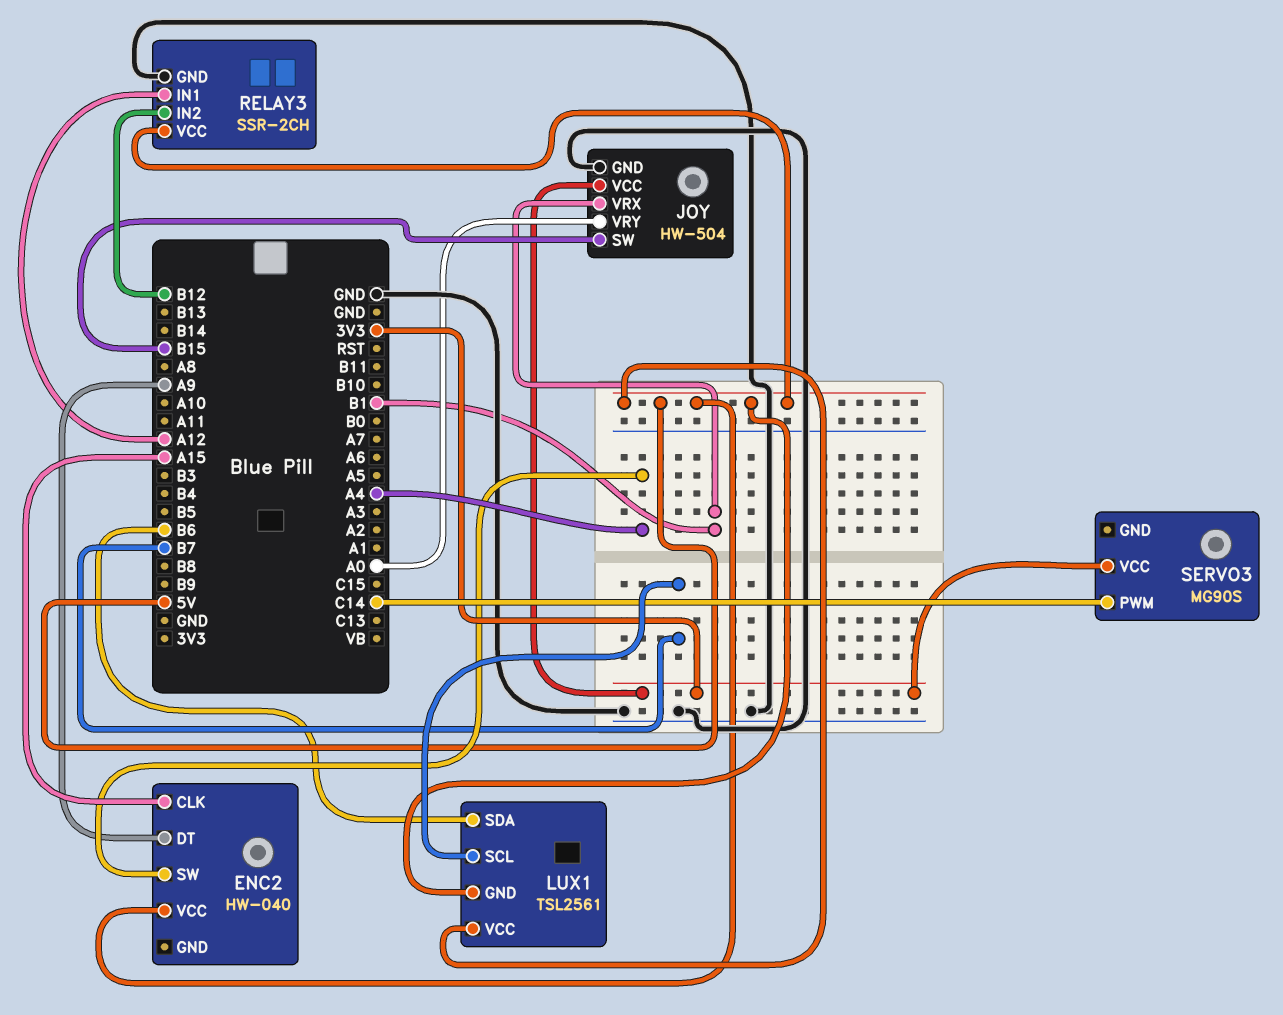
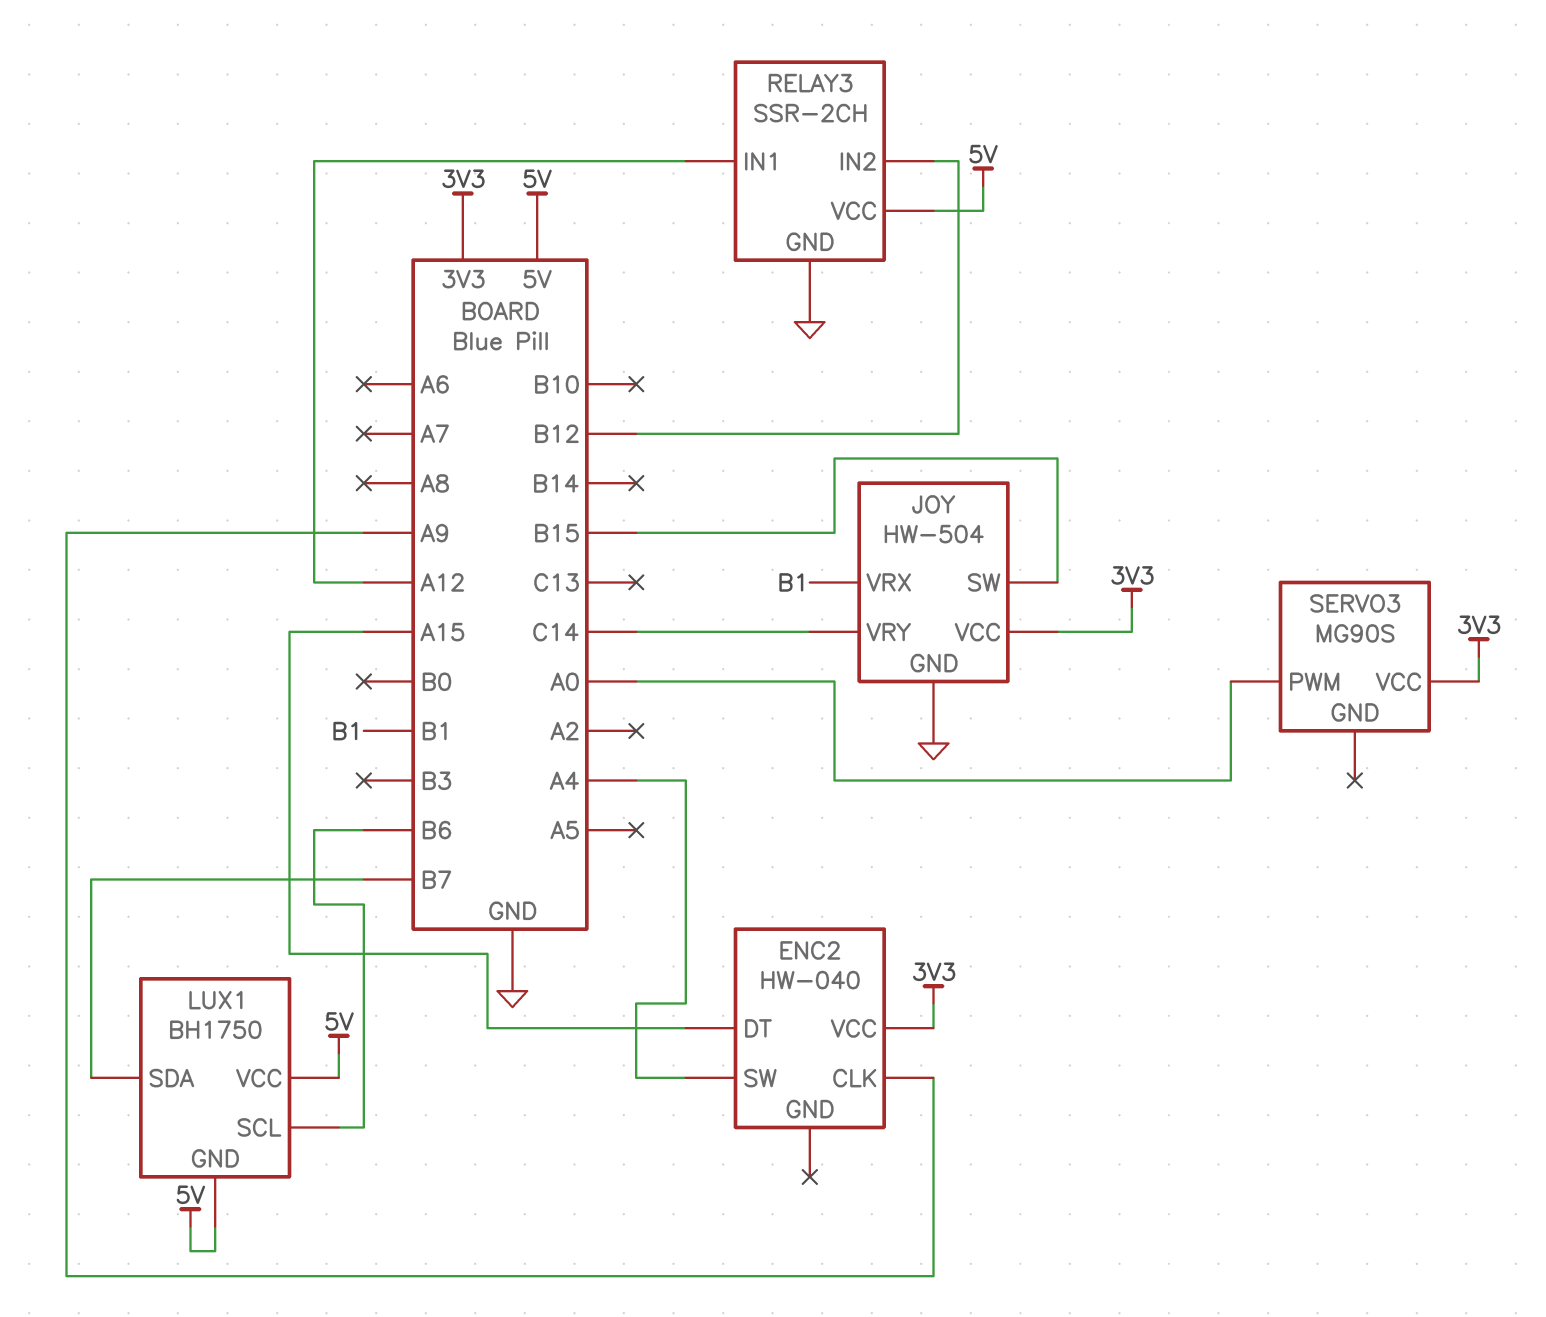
ENC2 pin CLK: A15 -> A9
ENC2 pin DT: A9 -> A15
ENC2 pin VCC: 5V -> 3V3
JOY pin VRY: A0 -> C14
LUX1: TSL2561 -> BH1750
LUX1 pin SCL: B7 -> B6
LUX1 pin SDA: B6 -> B7
SERVO3 pin PWM: C14 -> A0

